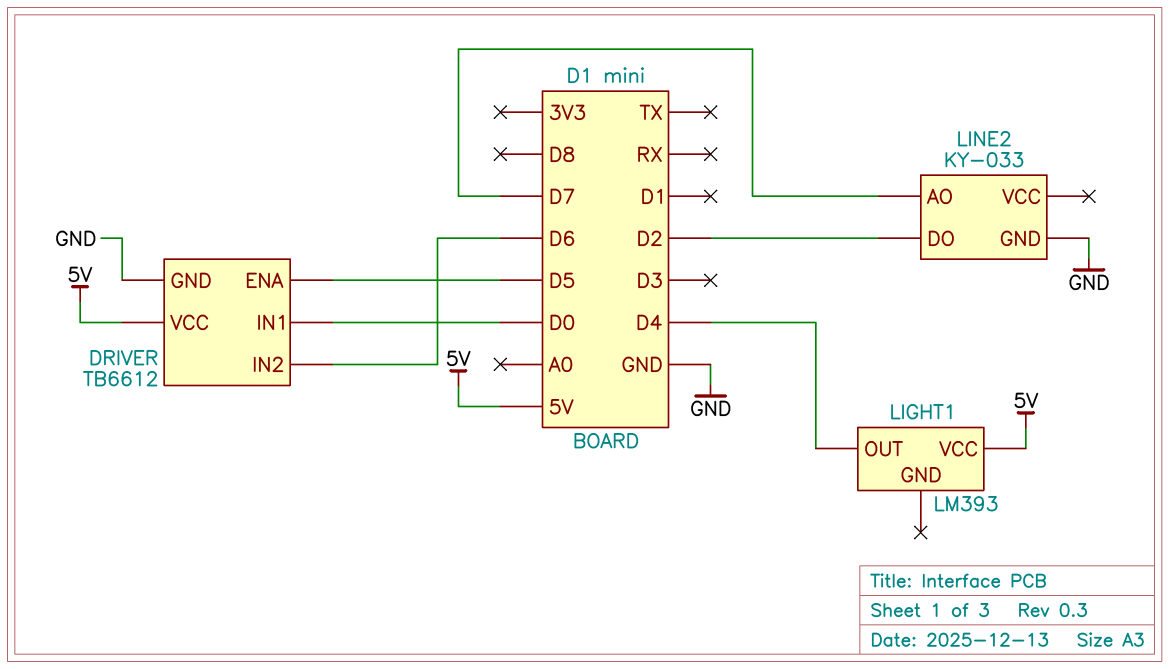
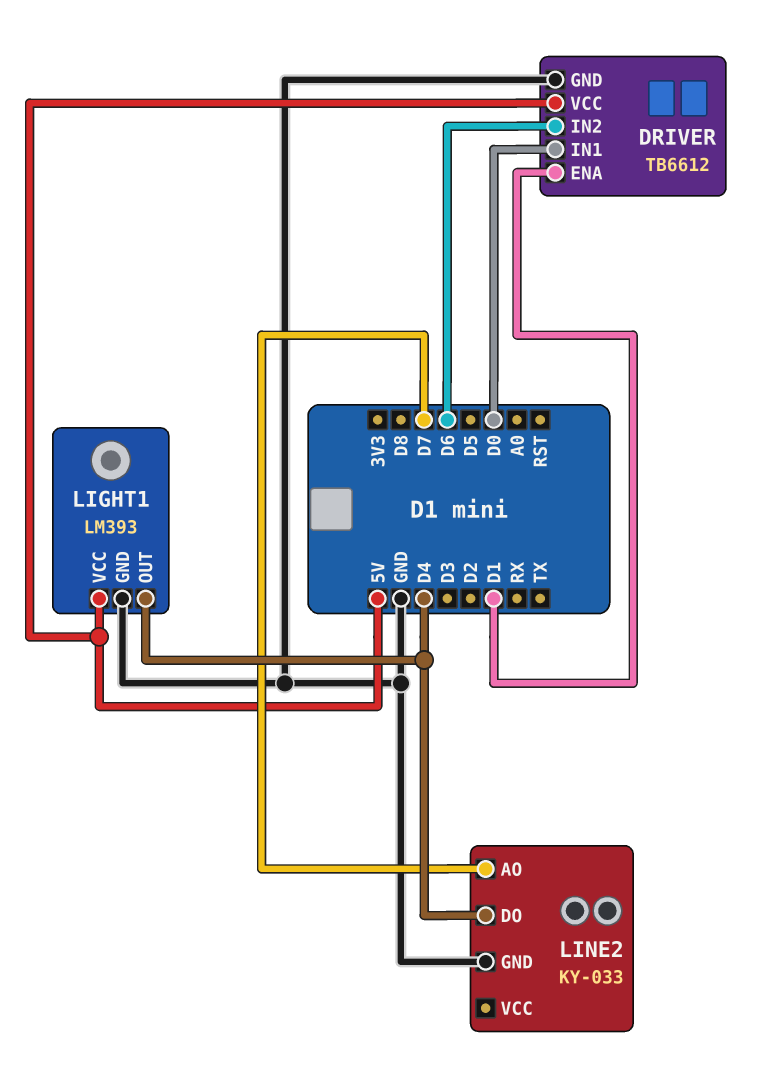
DRIVER pin ENA: D5 -> D1
LIGHT1 pin GND: none -> GND
LINE2 pin DO: D2 -> D4

